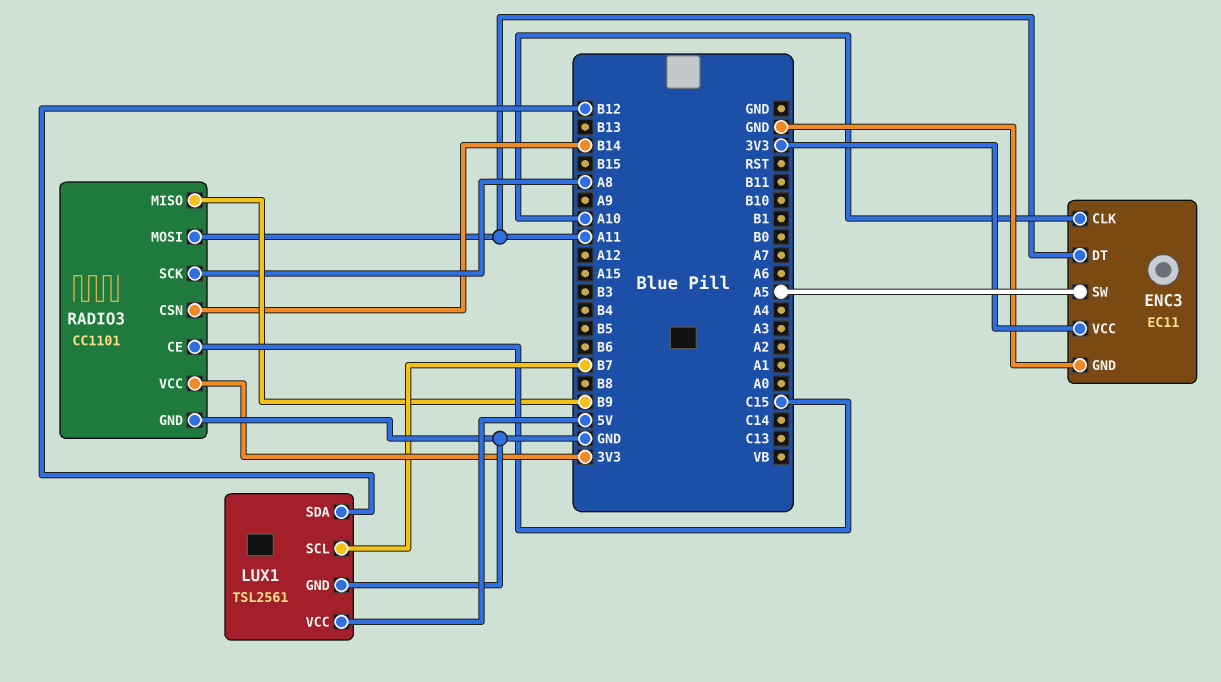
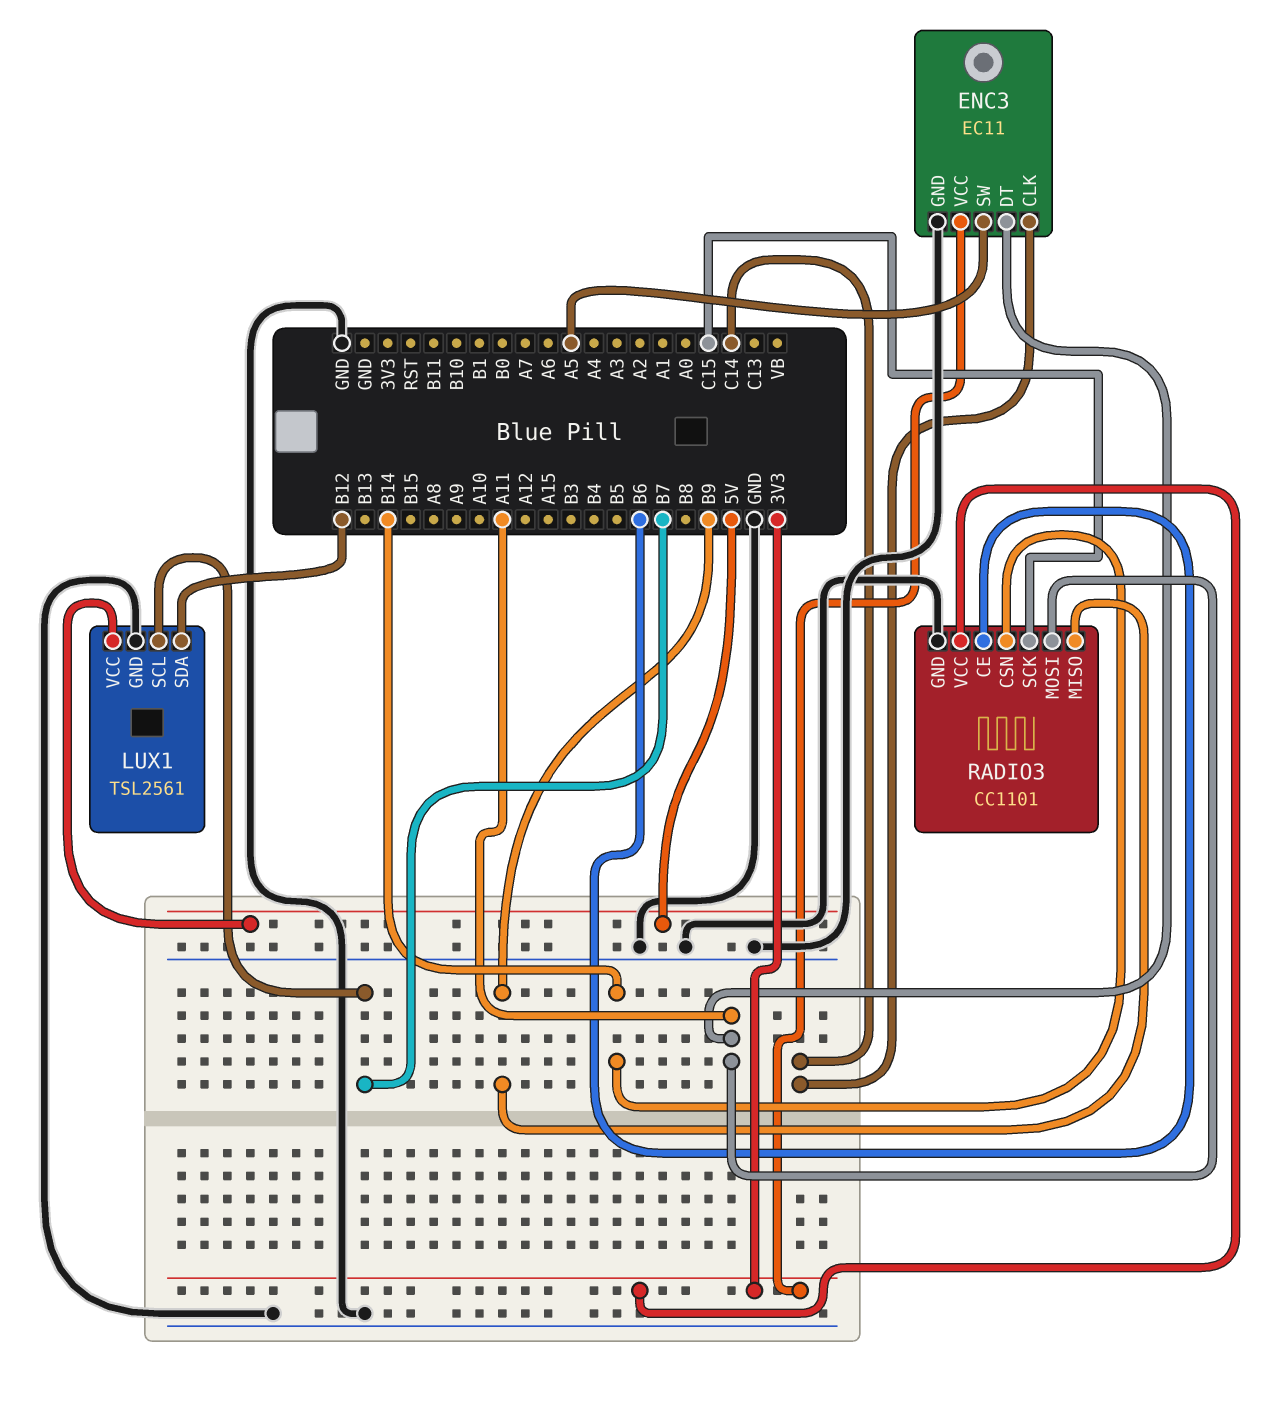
ENC3 pin CLK: A10 -> C14
RADIO3 pin CE: C15 -> B6
RADIO3 pin SCK: A8 -> C15

